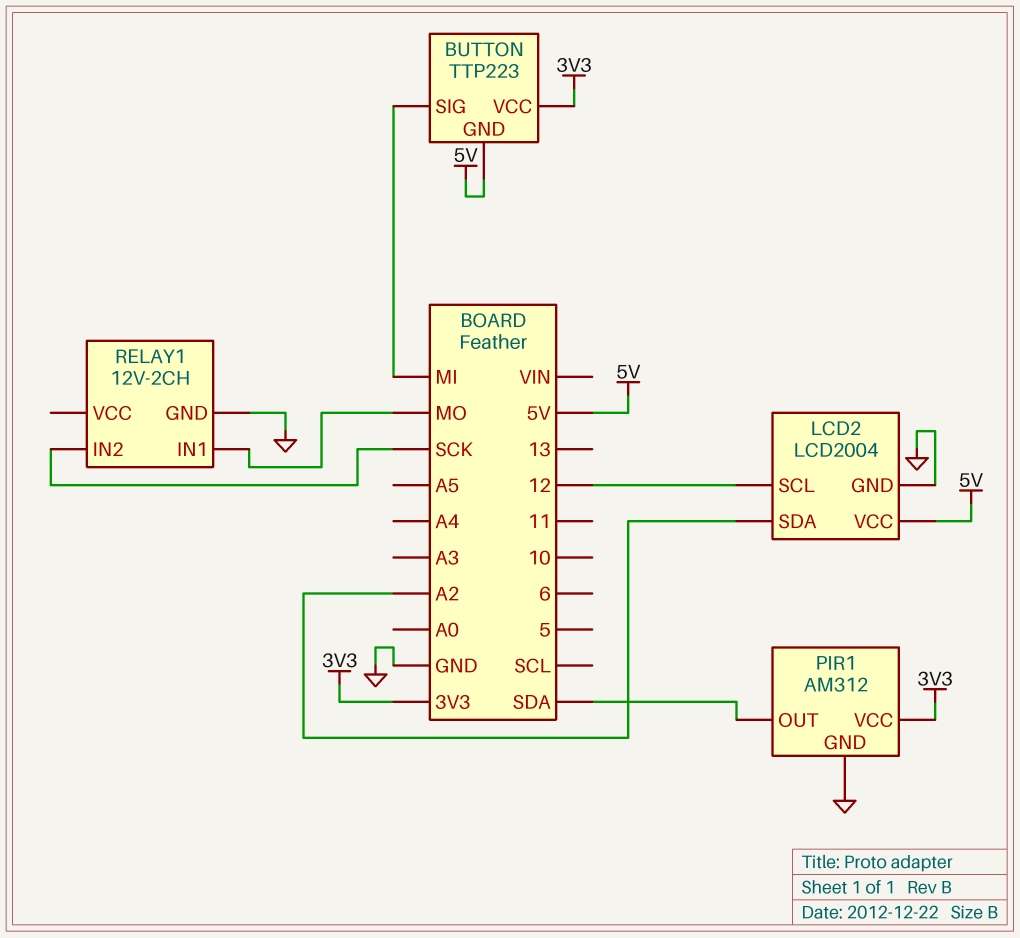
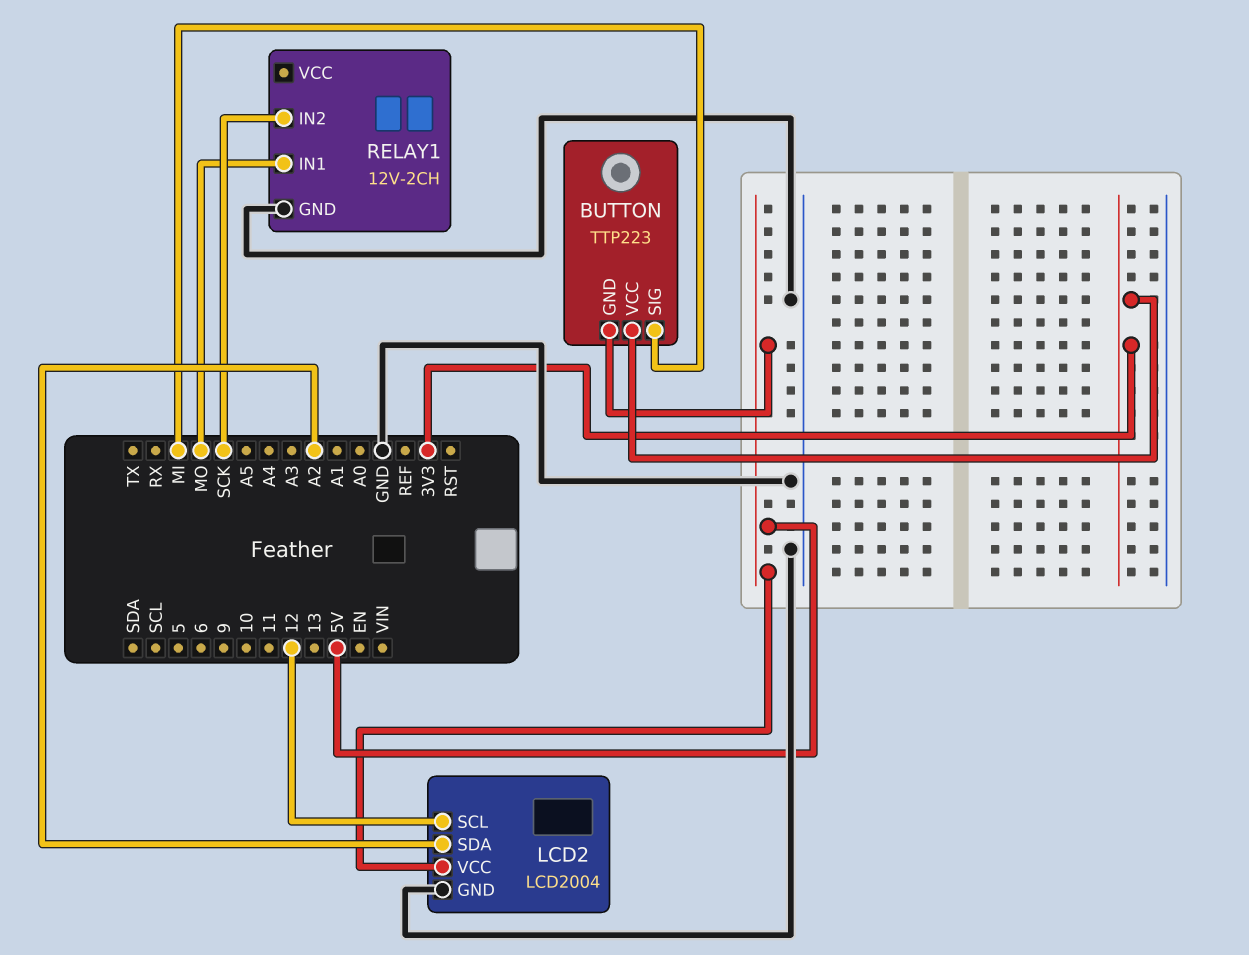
PIR1: AM312 -> none
PIR1 pin GND: GND -> none
PIR1 pin OUT: SDA -> none
PIR1 pin VCC: 3V3 -> none

